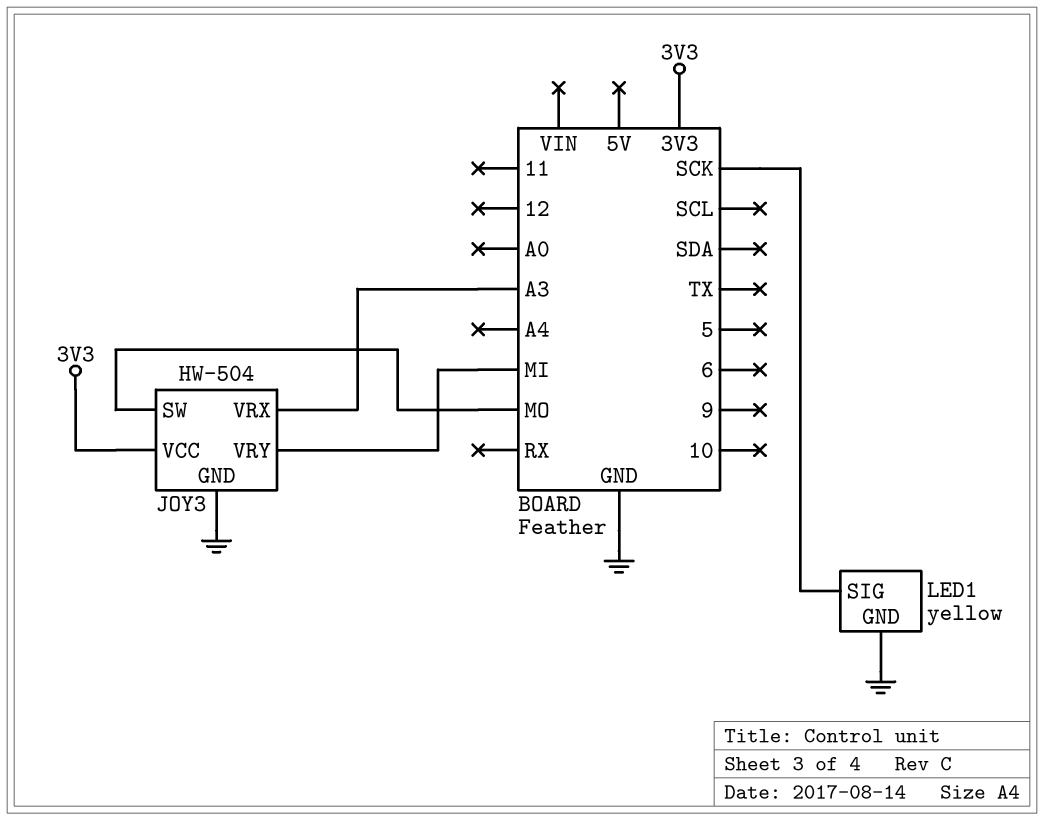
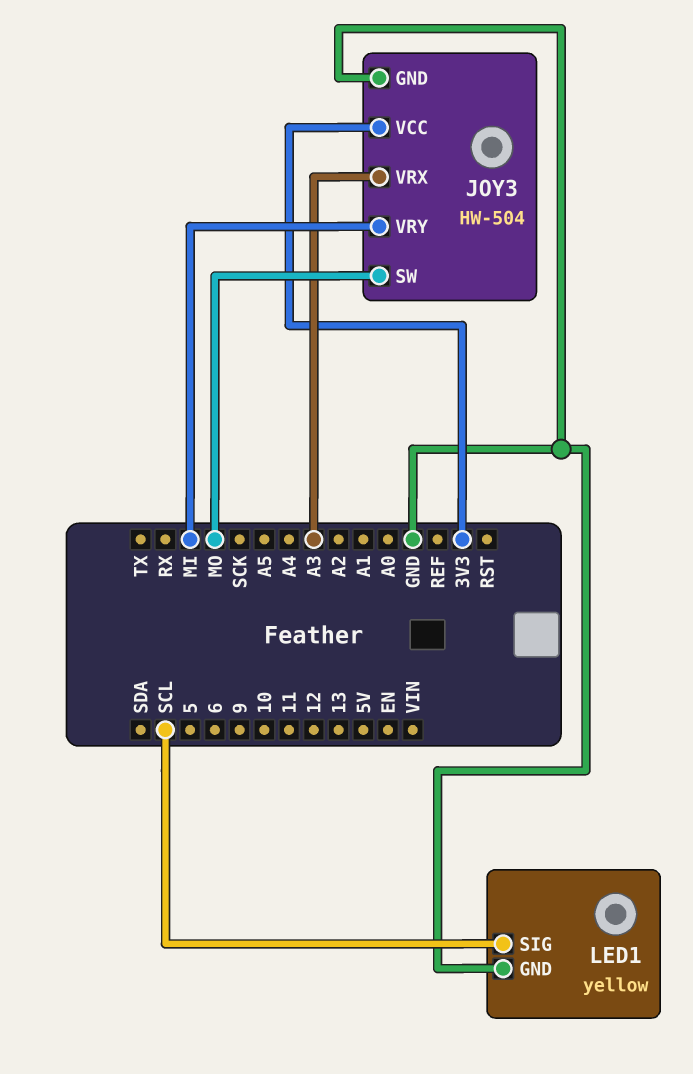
LED1 pin SIG: SCK -> SCL

